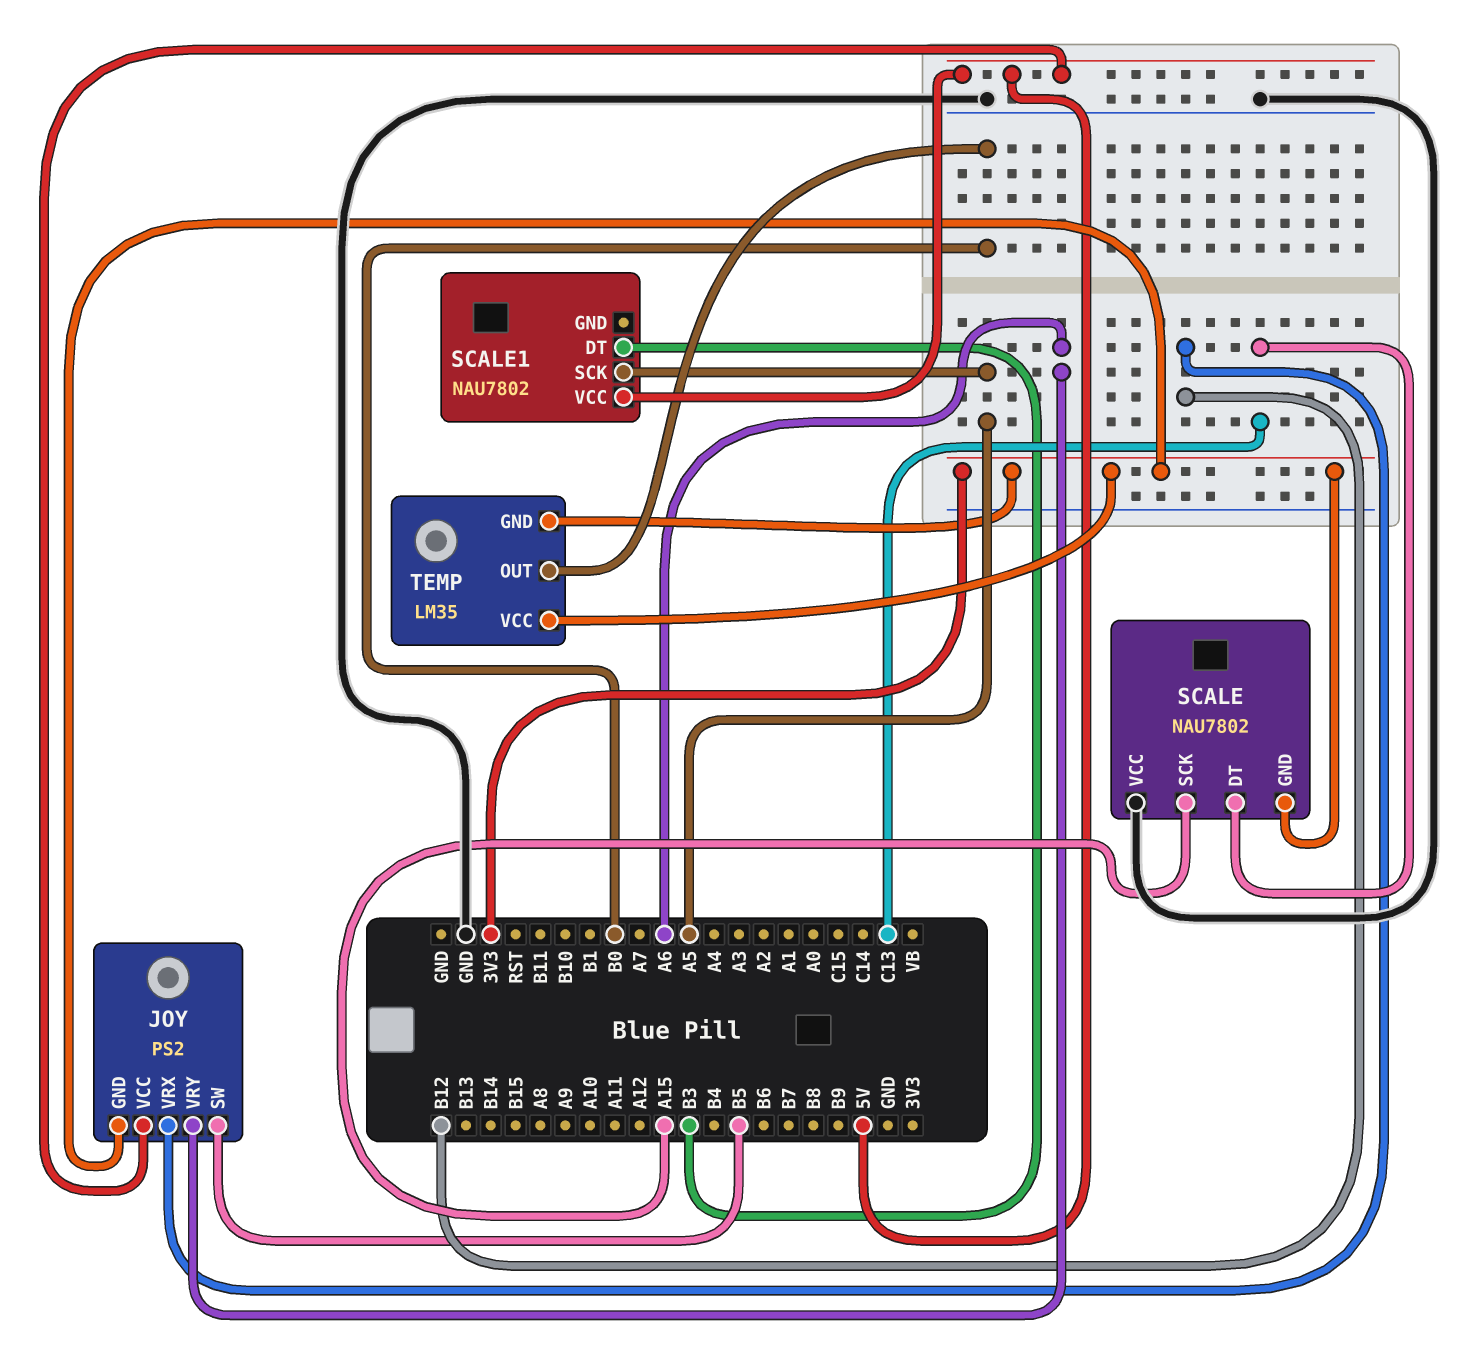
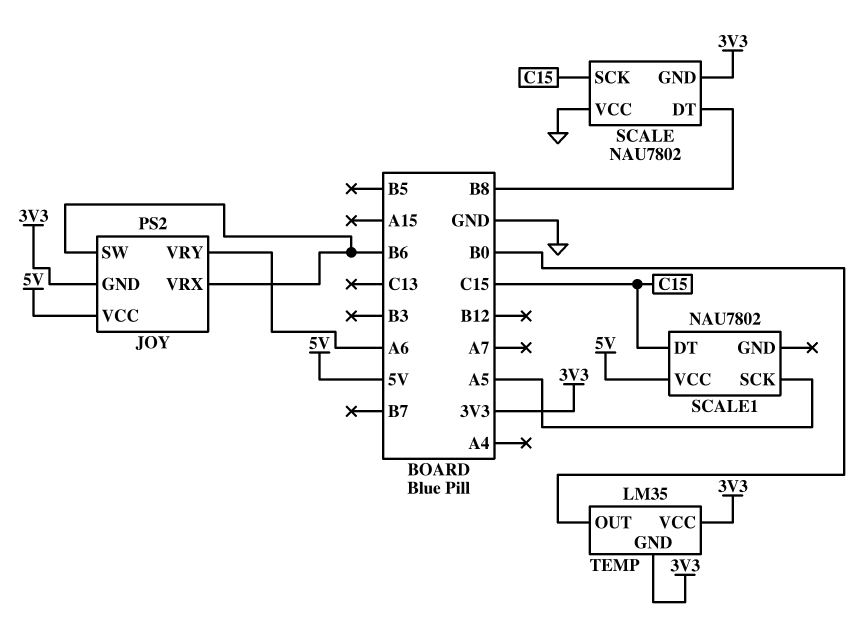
JOY pin SW: B5 -> B6
JOY pin VRX: B12 -> B6
SCALE pin DT: C13 -> B8
SCALE pin SCK: A15 -> C15
SCALE1 pin DT: B3 -> C15

